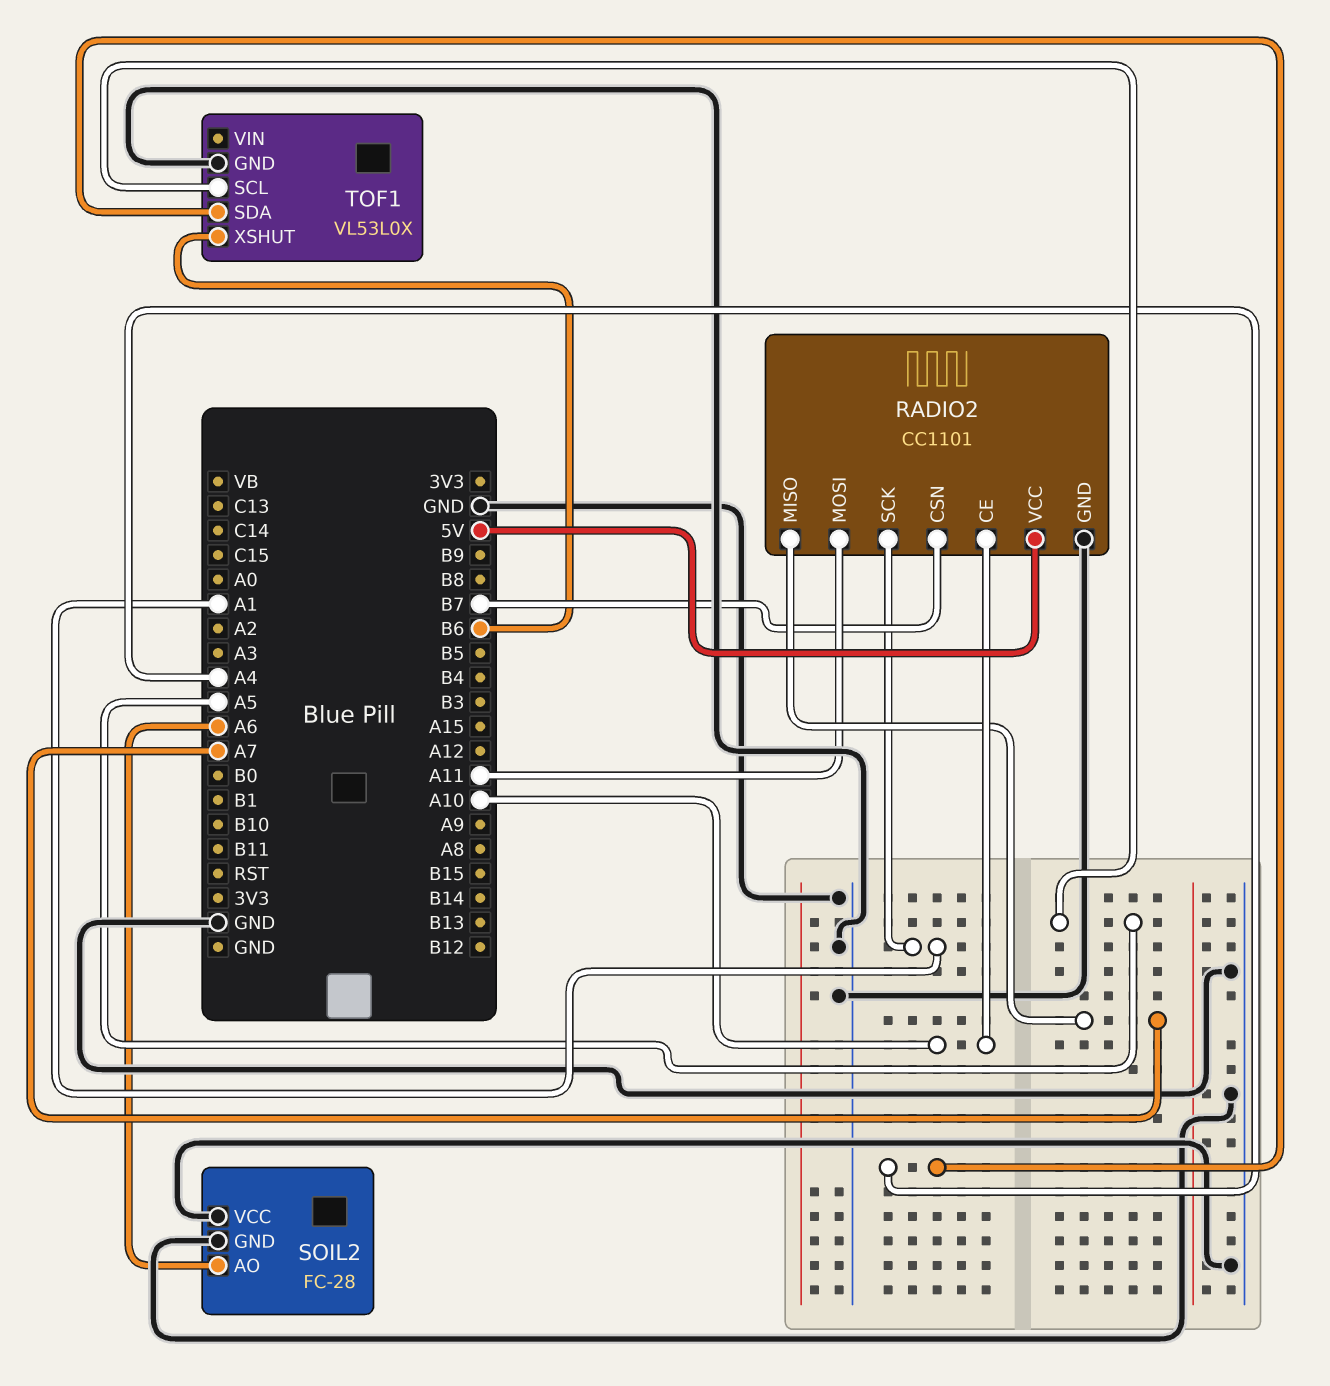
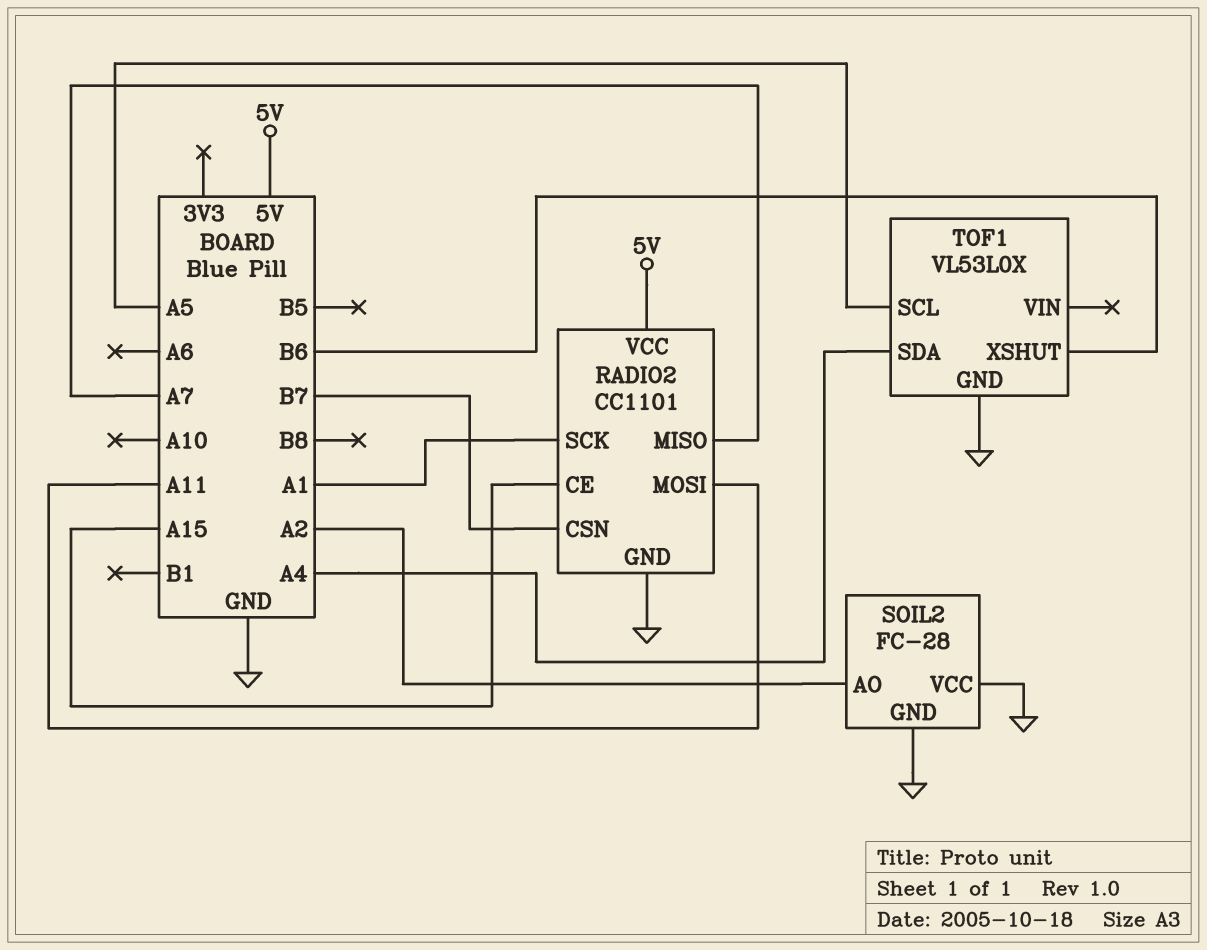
RADIO2 pin CE: A10 -> A15
SOIL2 pin AO: A6 -> A2

